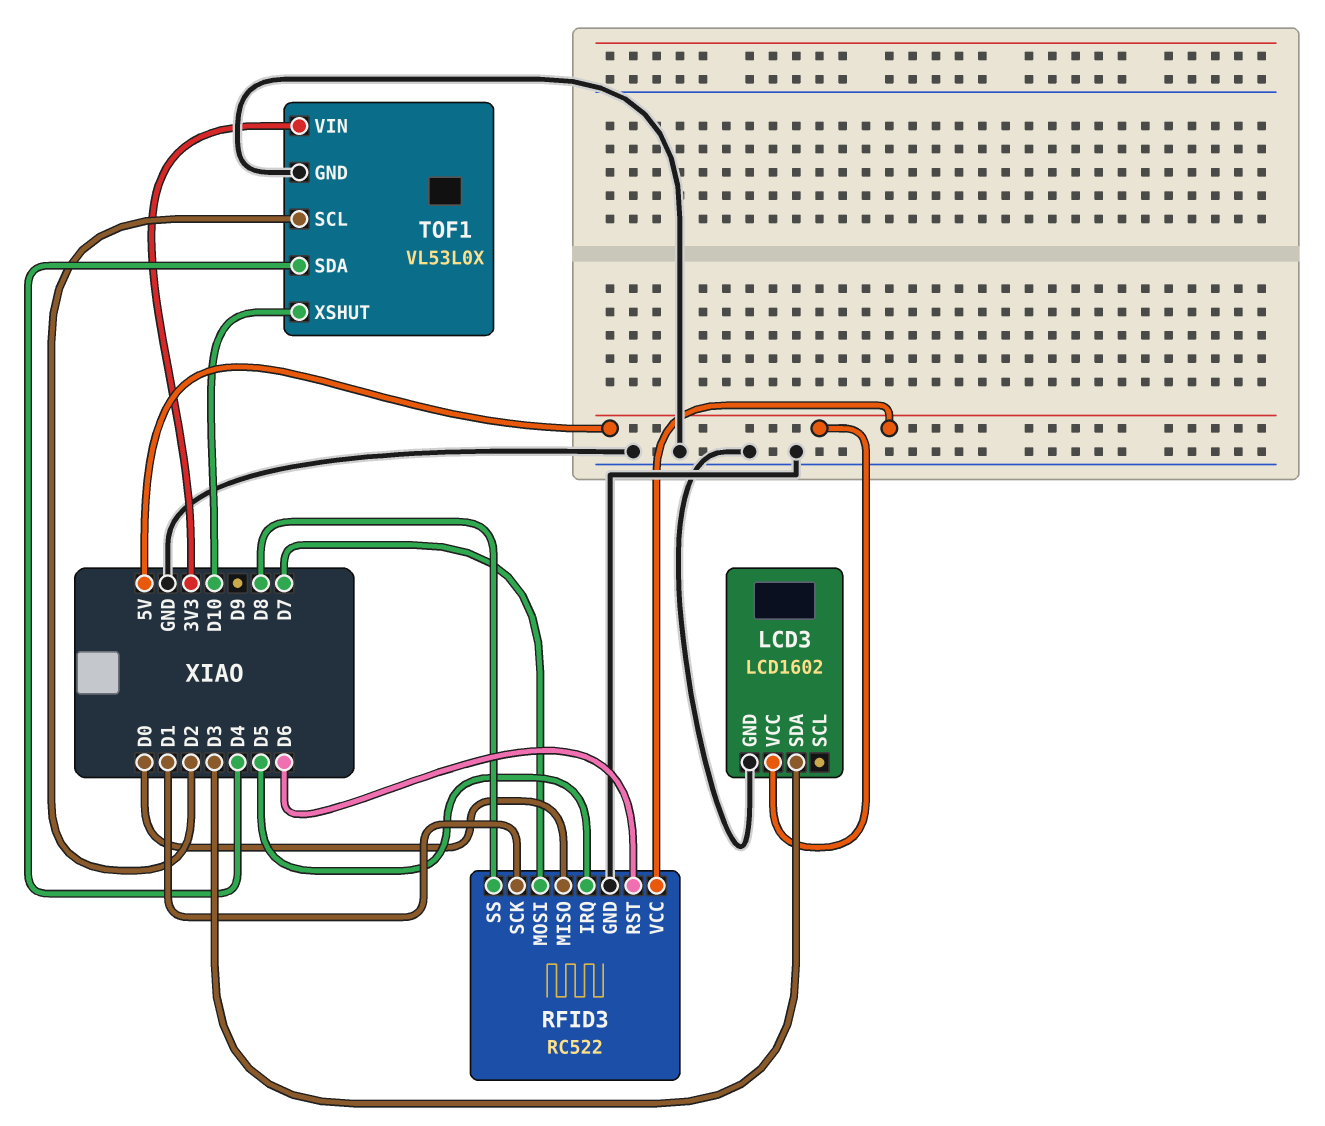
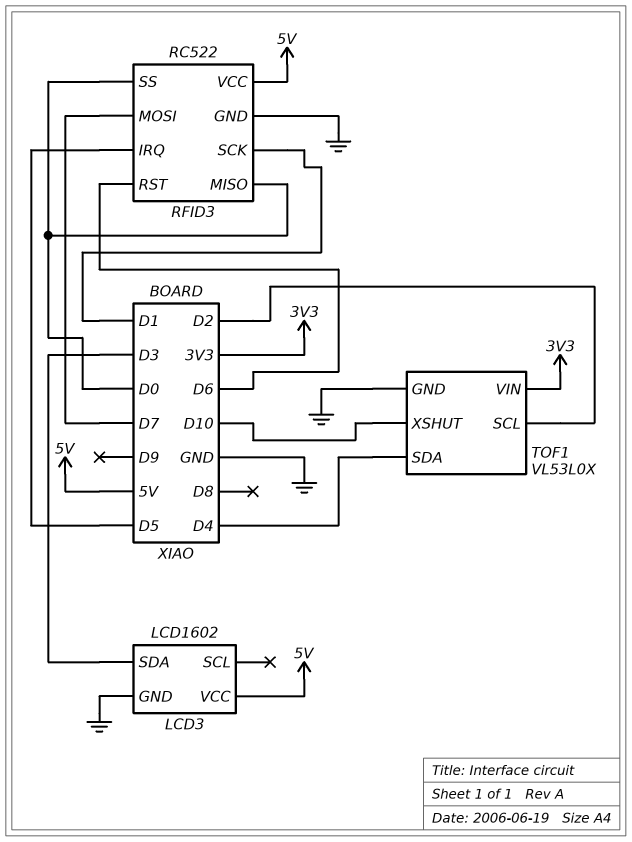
RFID3 pin SS: D8 -> D0

